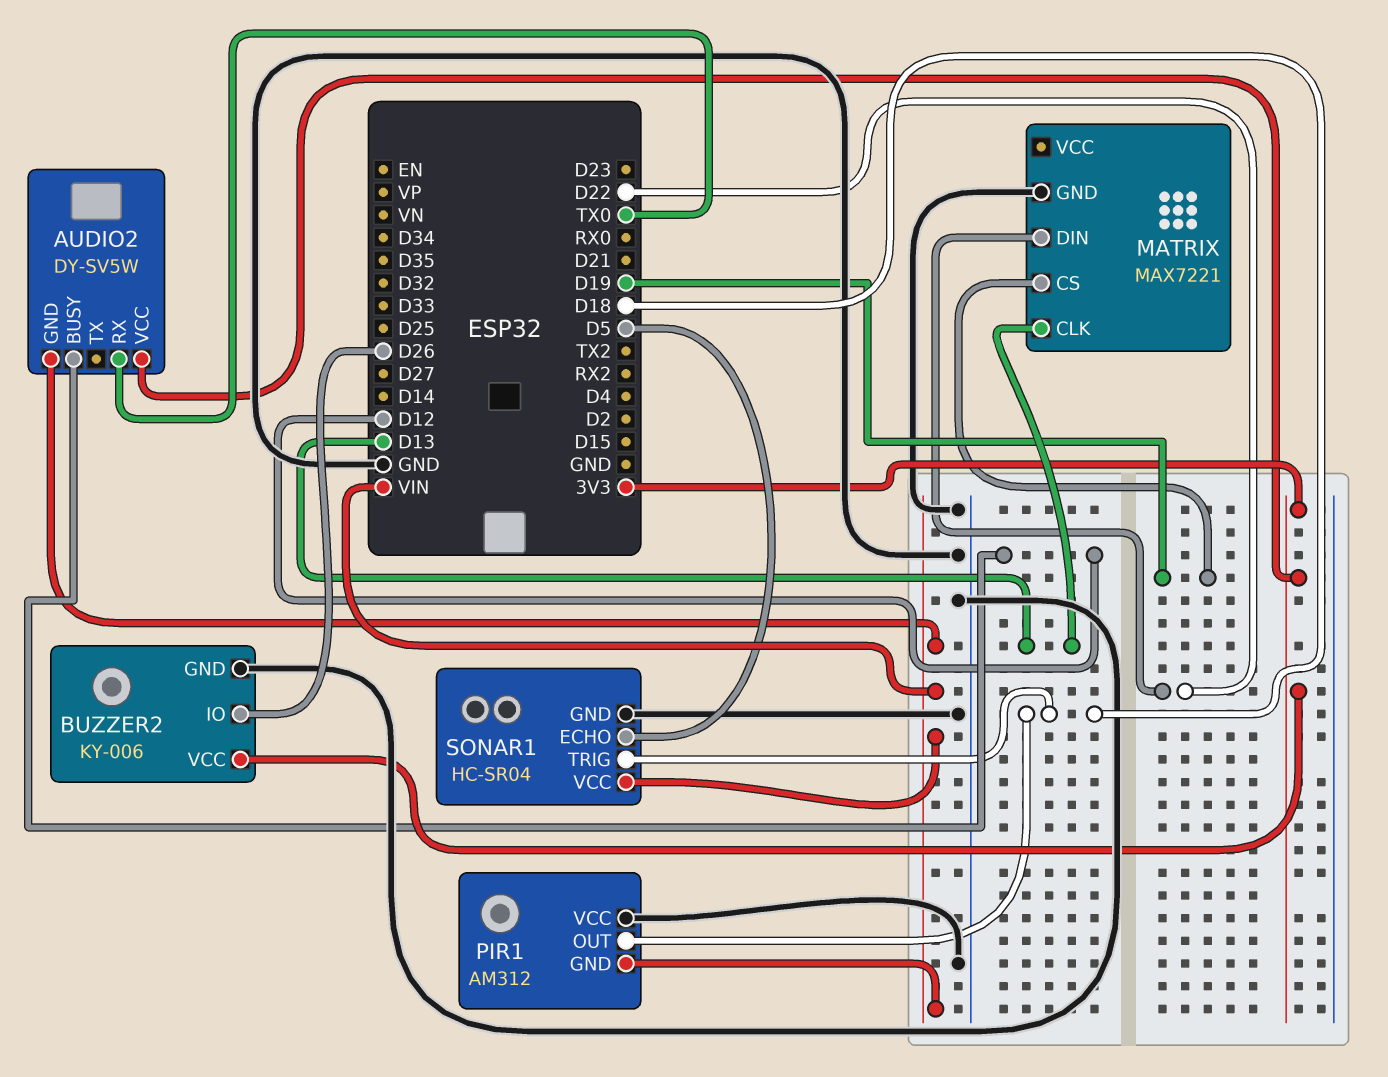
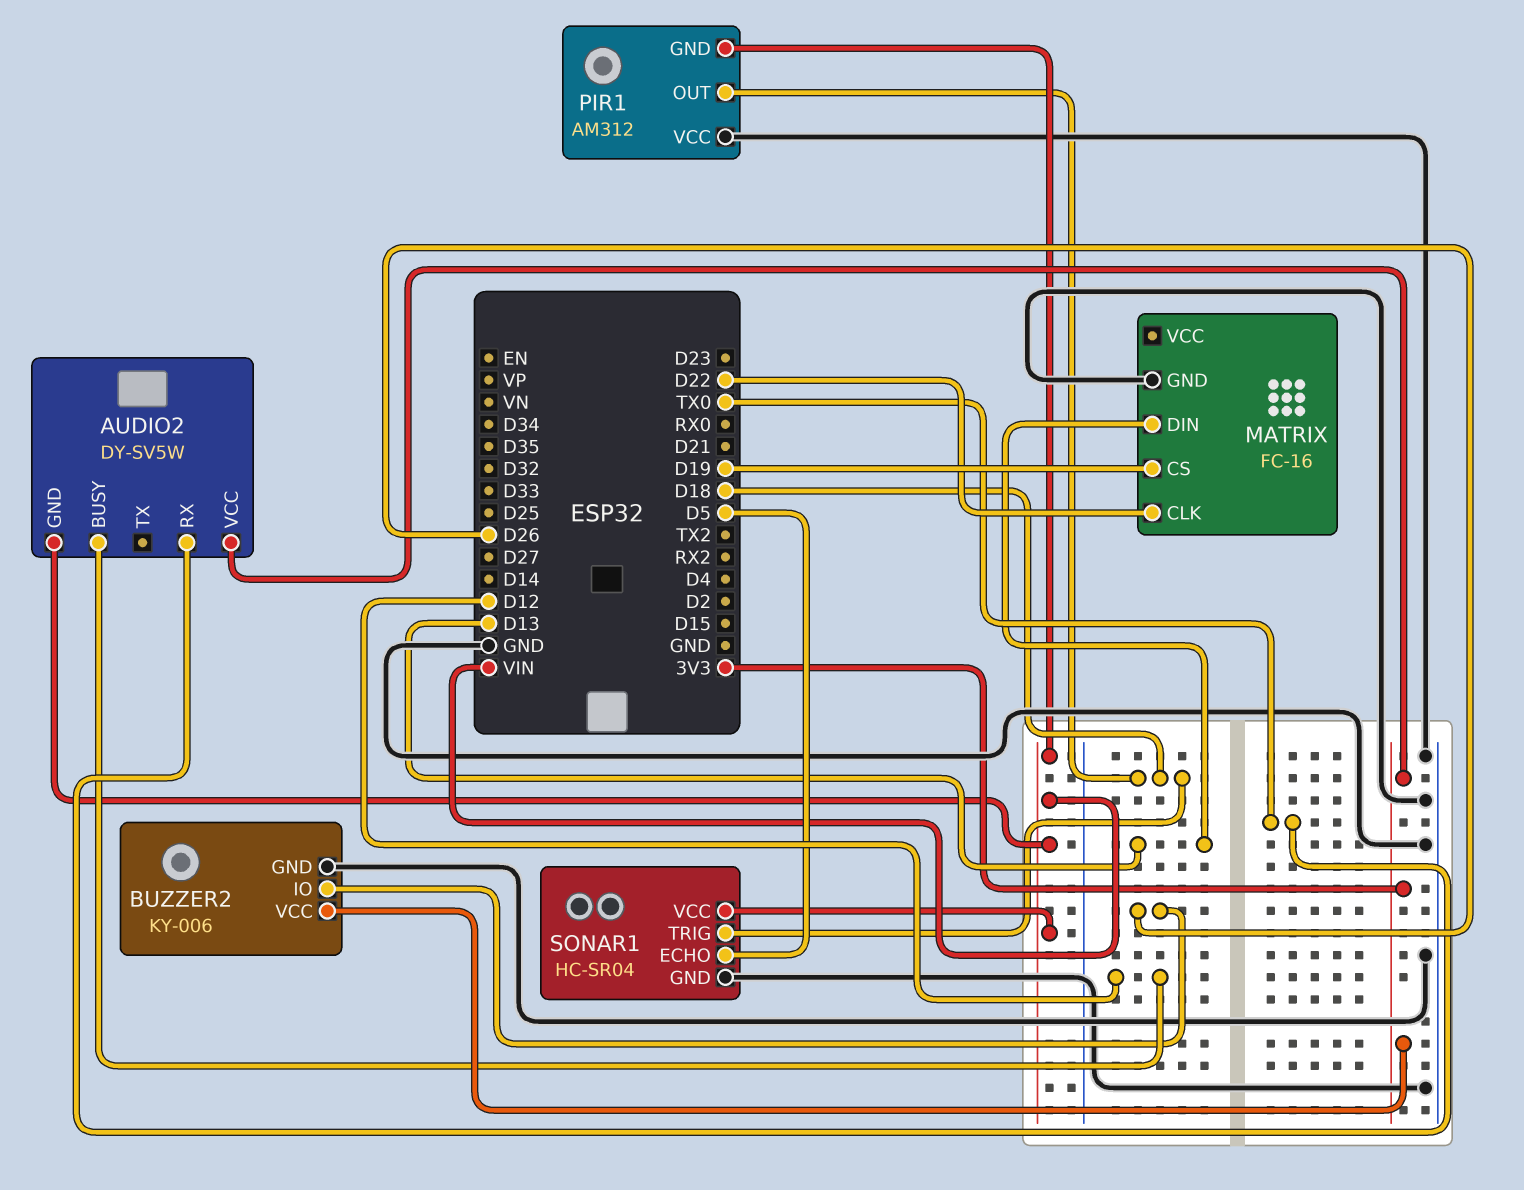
MATRIX: MAX7221 -> FC-16
MATRIX pin CLK: D13 -> D22
MATRIX pin DIN: D22 -> D13

